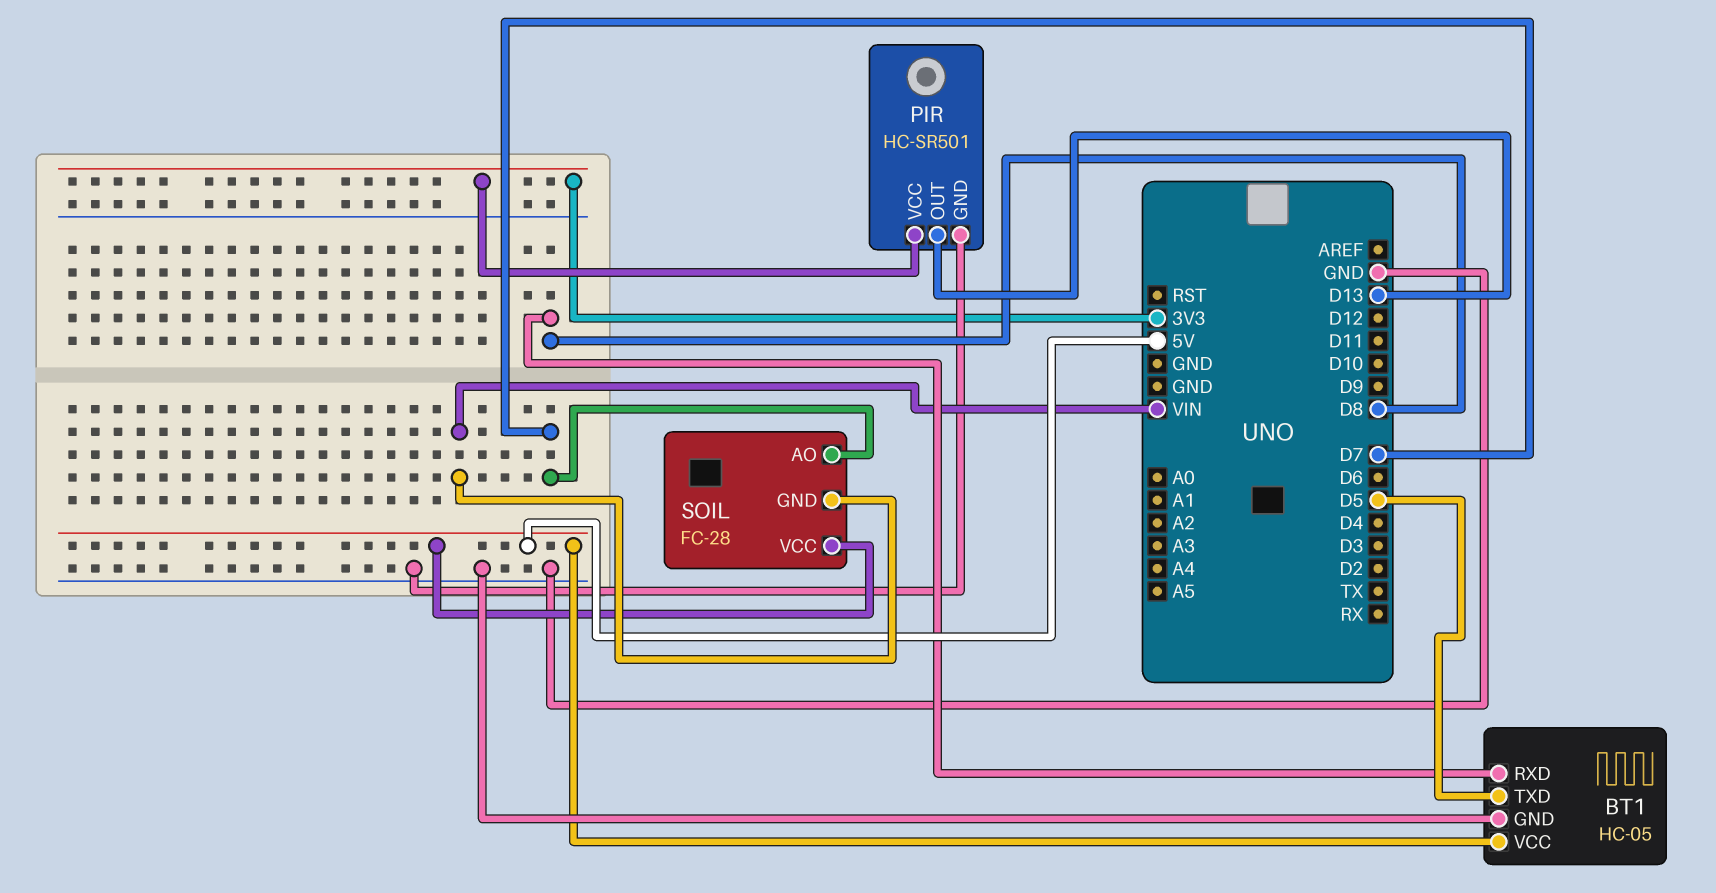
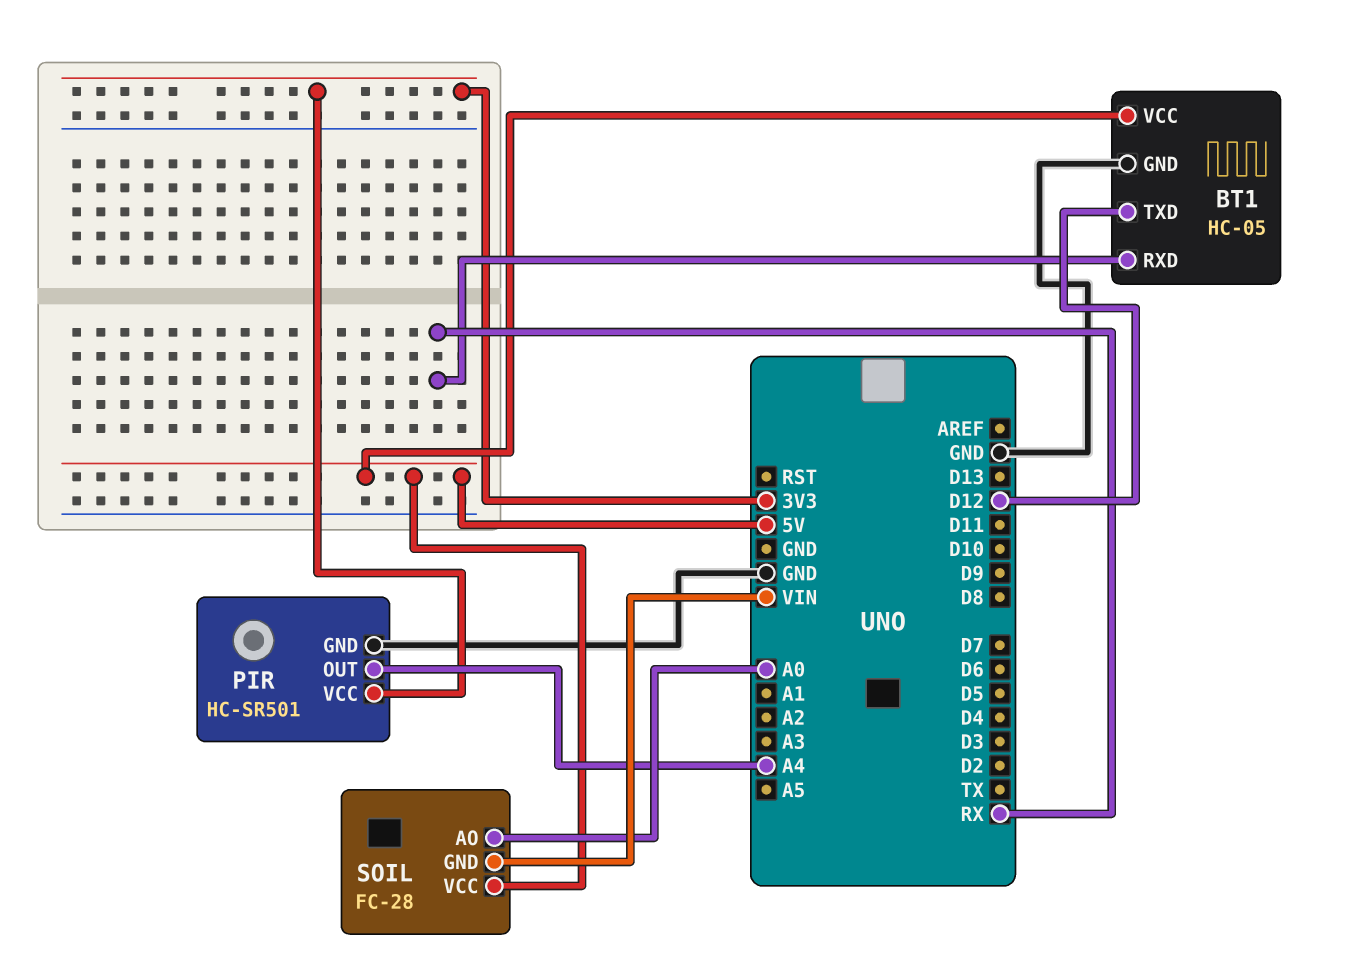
BT1 pin RXD: D8 -> RX
BT1 pin TXD: D5 -> D12
PIR pin OUT: D13 -> A4
SOIL pin AO: D7 -> A0

